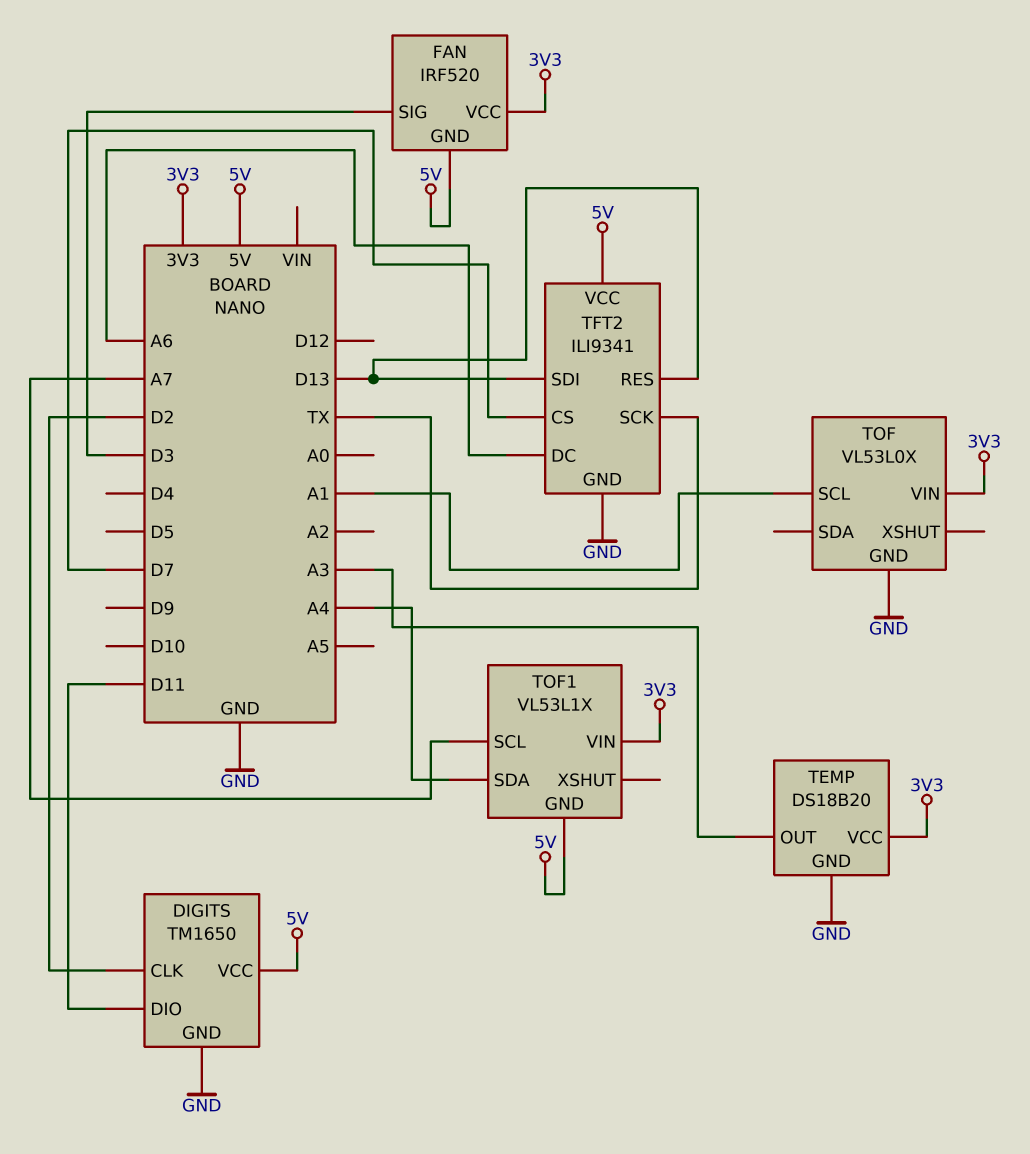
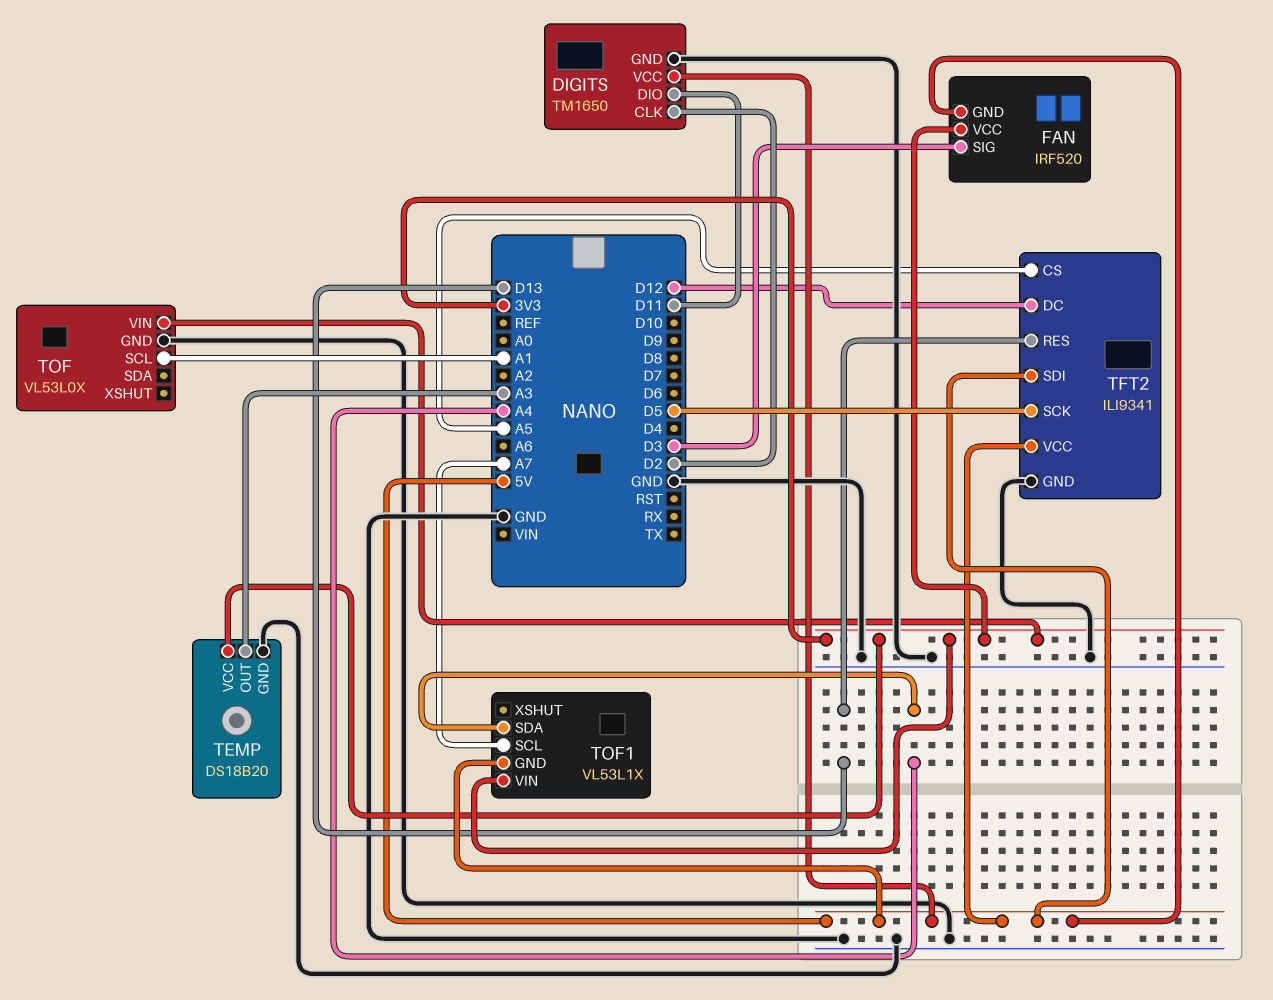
TFT2 pin CS: D7 -> A5
TFT2 pin DC: A6 -> D12
TFT2 pin SCK: TX -> D5
TFT2 pin SDI: D13 -> 5V

